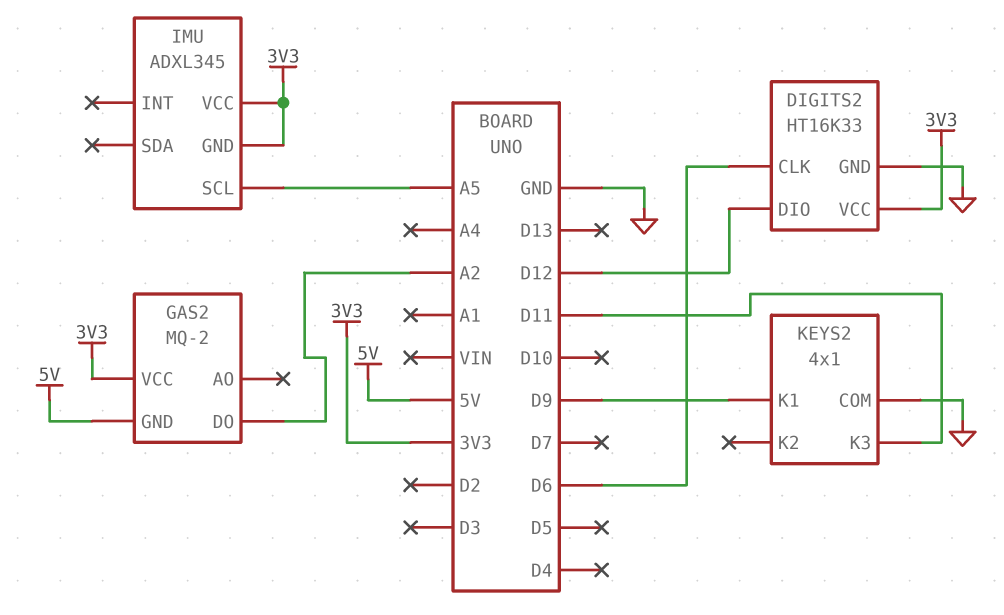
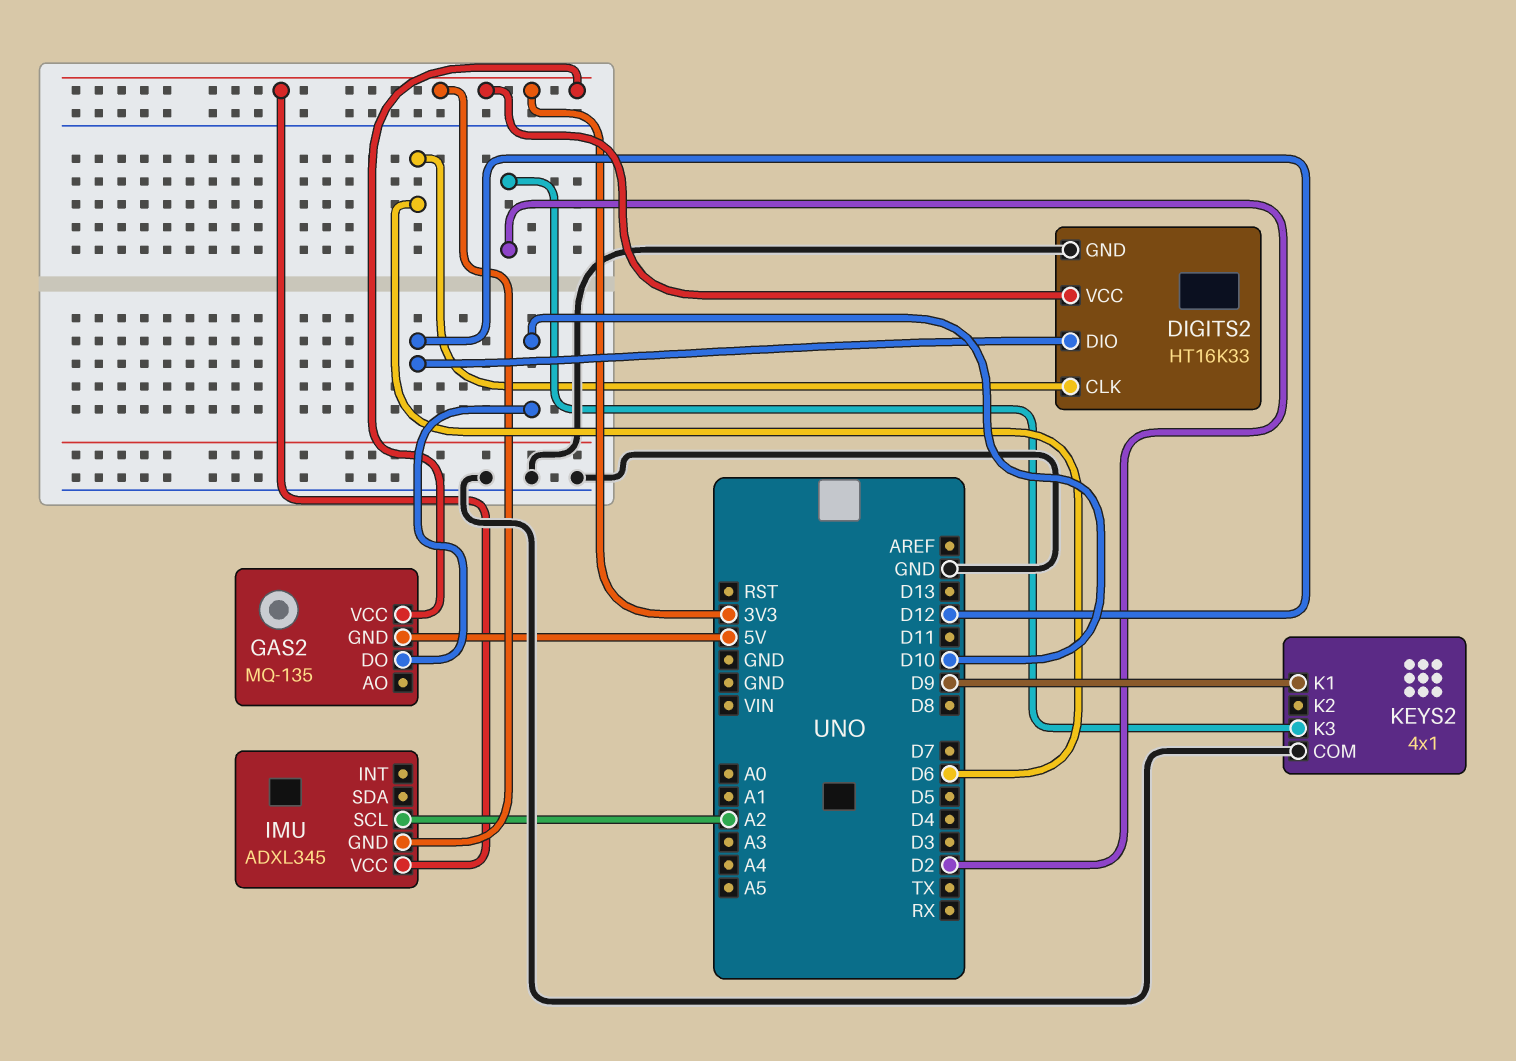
GAS2: MQ-2 -> MQ-135
GAS2 pin DO: A2 -> D10
IMU pin SCL: A5 -> A2
KEYS2 pin K3: D11 -> D2

